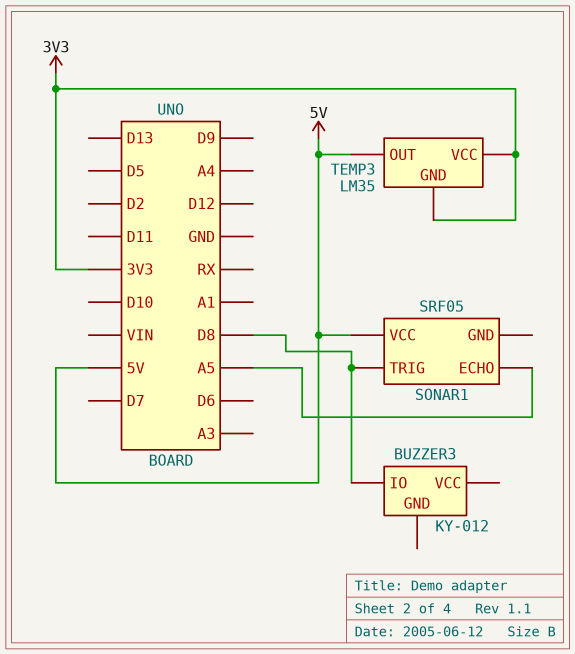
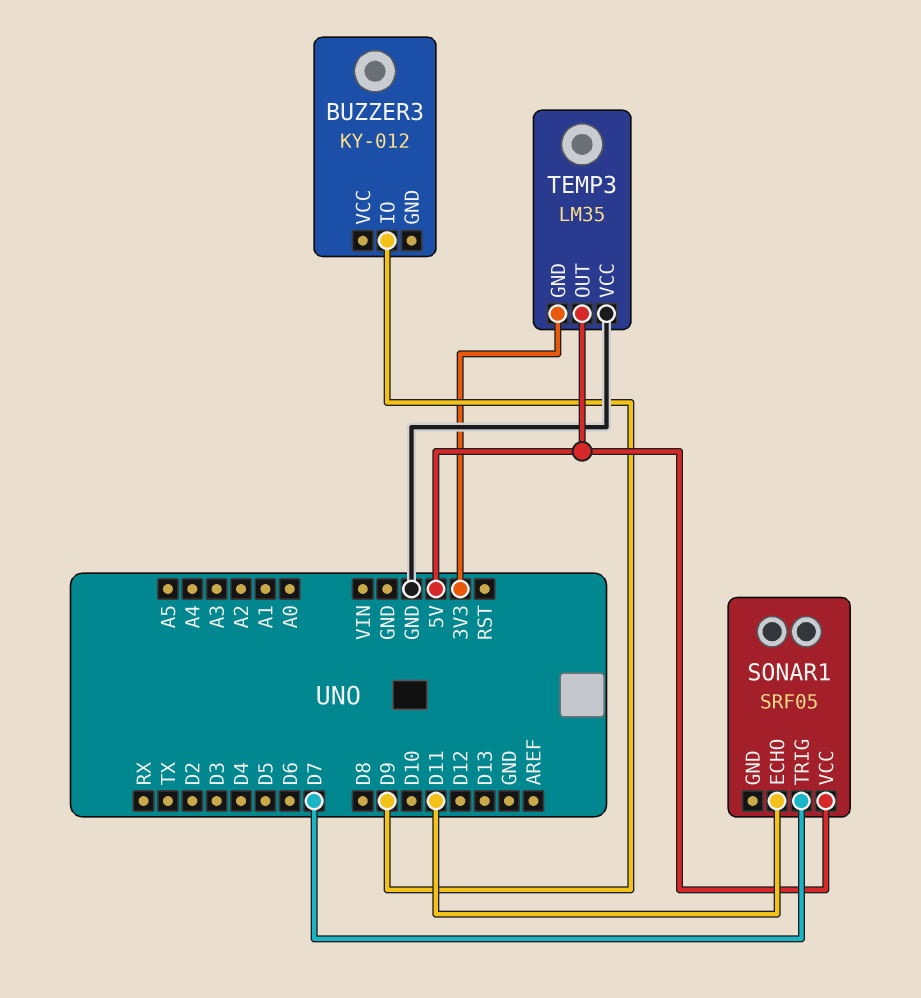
BUZZER3 pin IO: D8 -> D9
SONAR1 pin ECHO: A5 -> D11
SONAR1 pin TRIG: D8 -> D7
TEMP3 pin VCC: 3V3 -> GND

